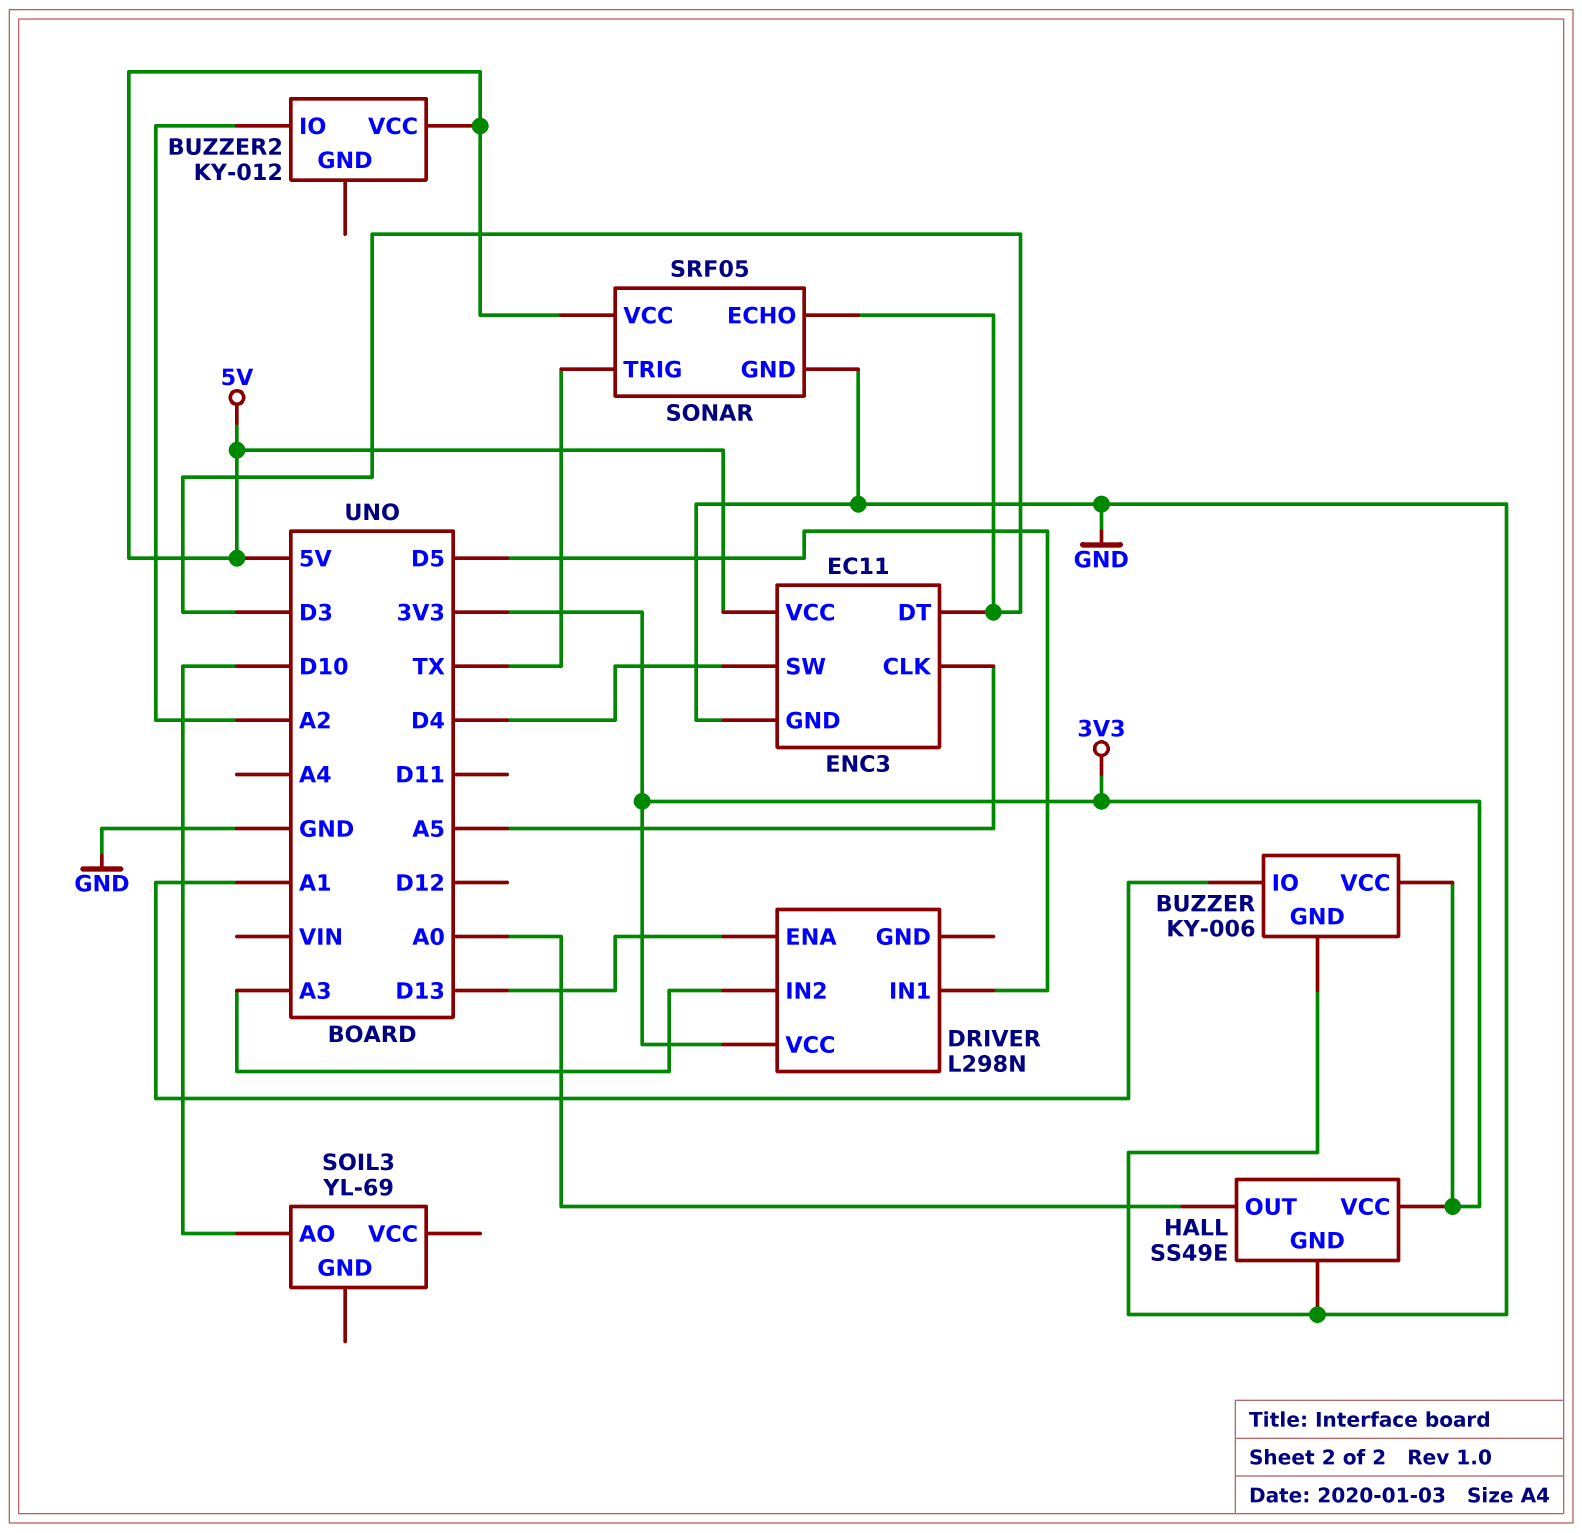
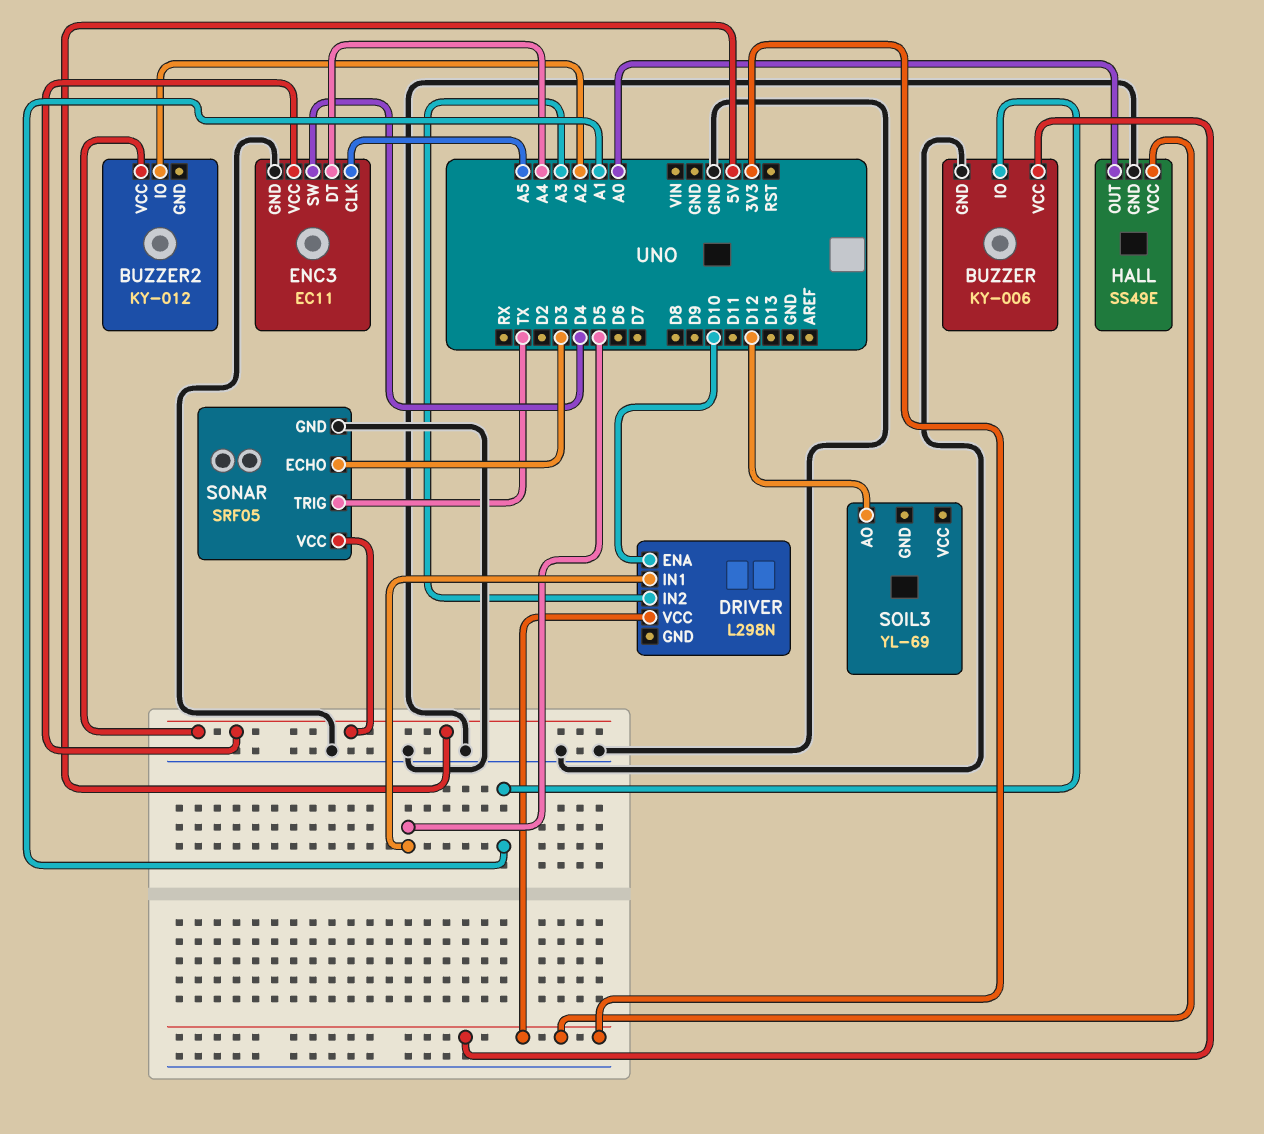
DRIVER pin ENA: D13 -> D10
ENC3 pin DT: D3 -> A4
SOIL3 pin AO: D10 -> D12

